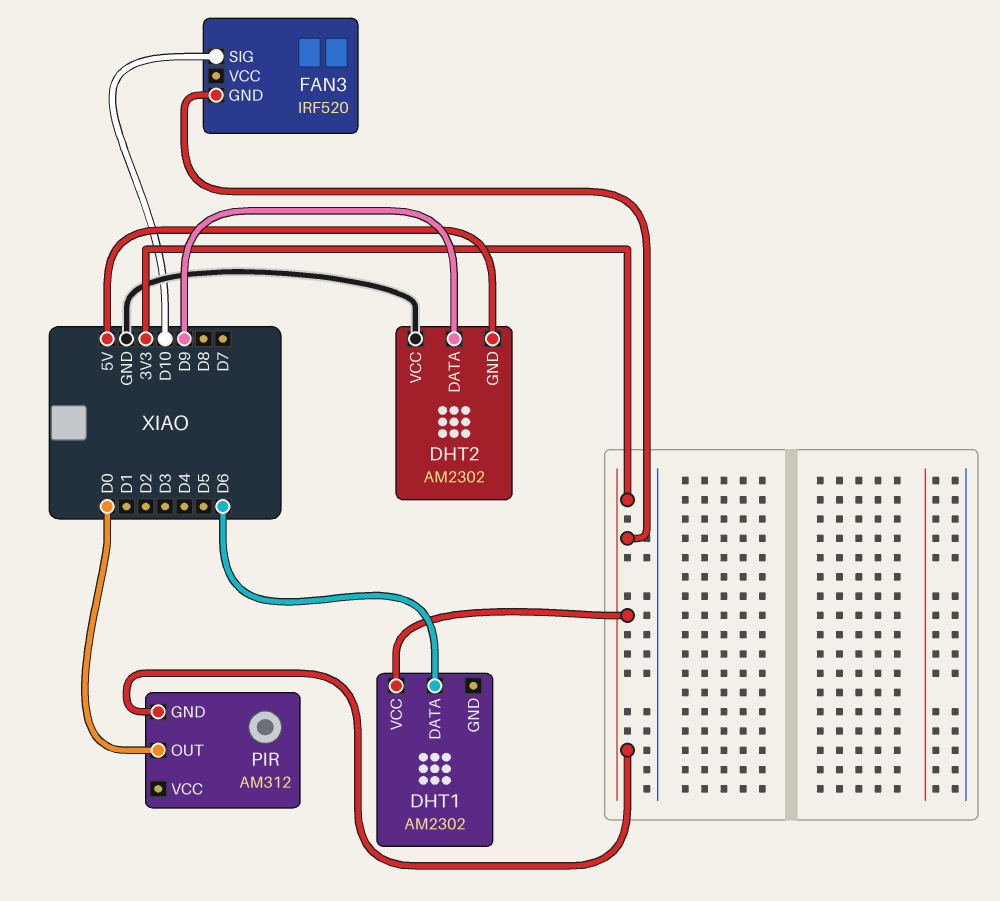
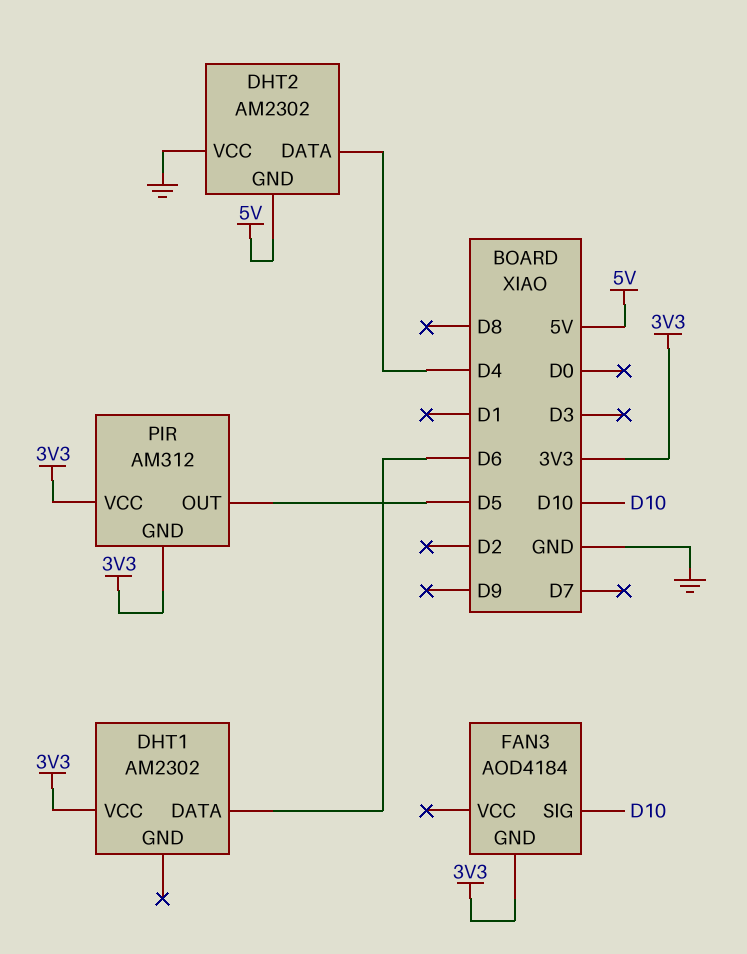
DHT2 pin DATA: D9 -> D4
FAN3: IRF520 -> AOD4184
PIR pin OUT: D0 -> D5
PIR pin VCC: none -> 3V3

